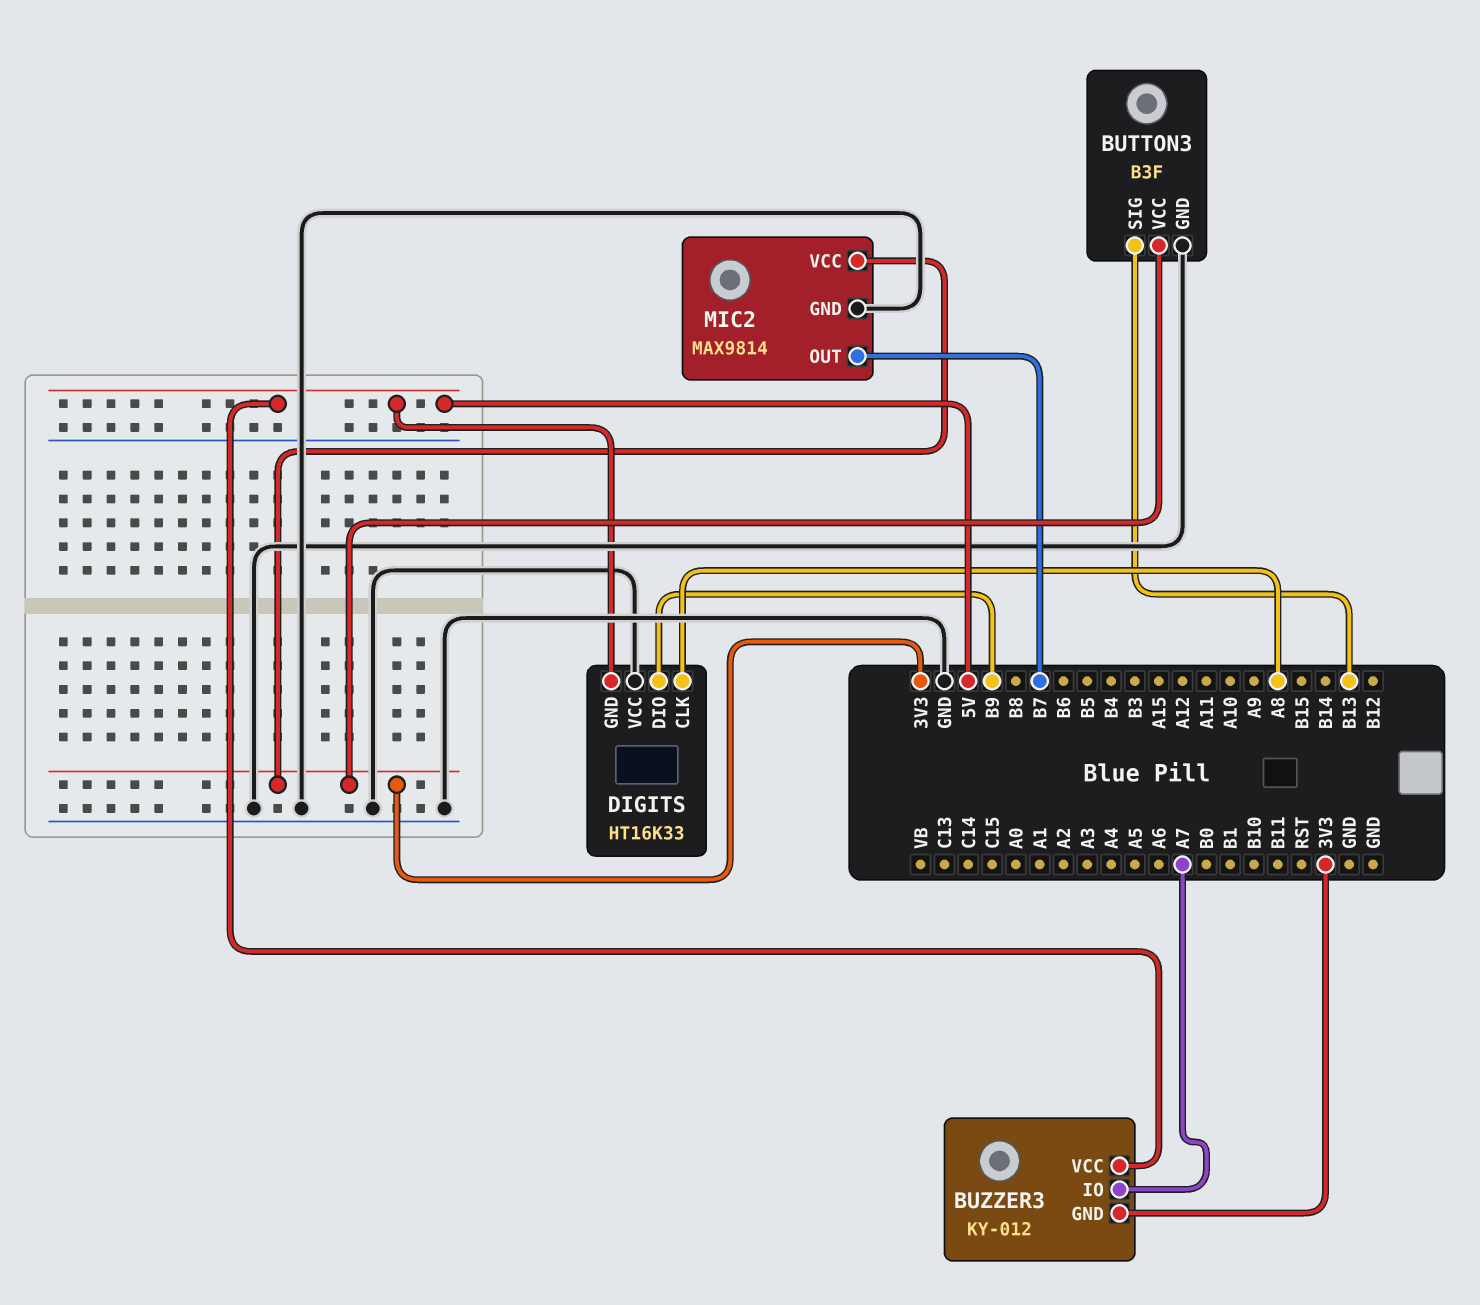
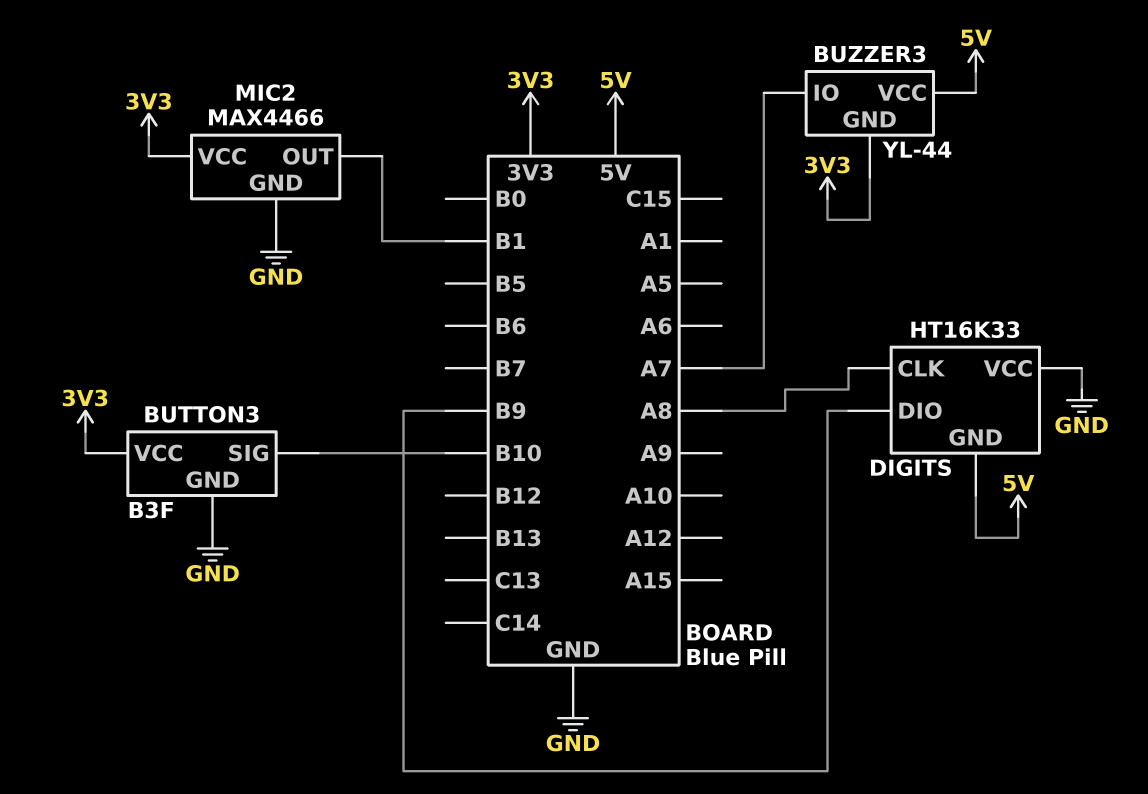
BUTTON3 pin SIG: B13 -> B10
BUZZER3: KY-012 -> YL-44
MIC2: MAX9814 -> MAX4466
MIC2 pin OUT: B7 -> B1

